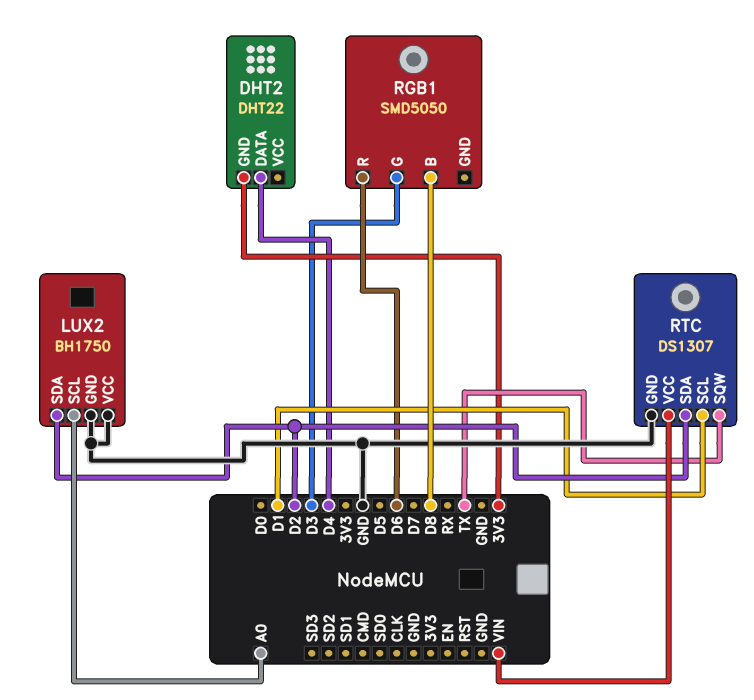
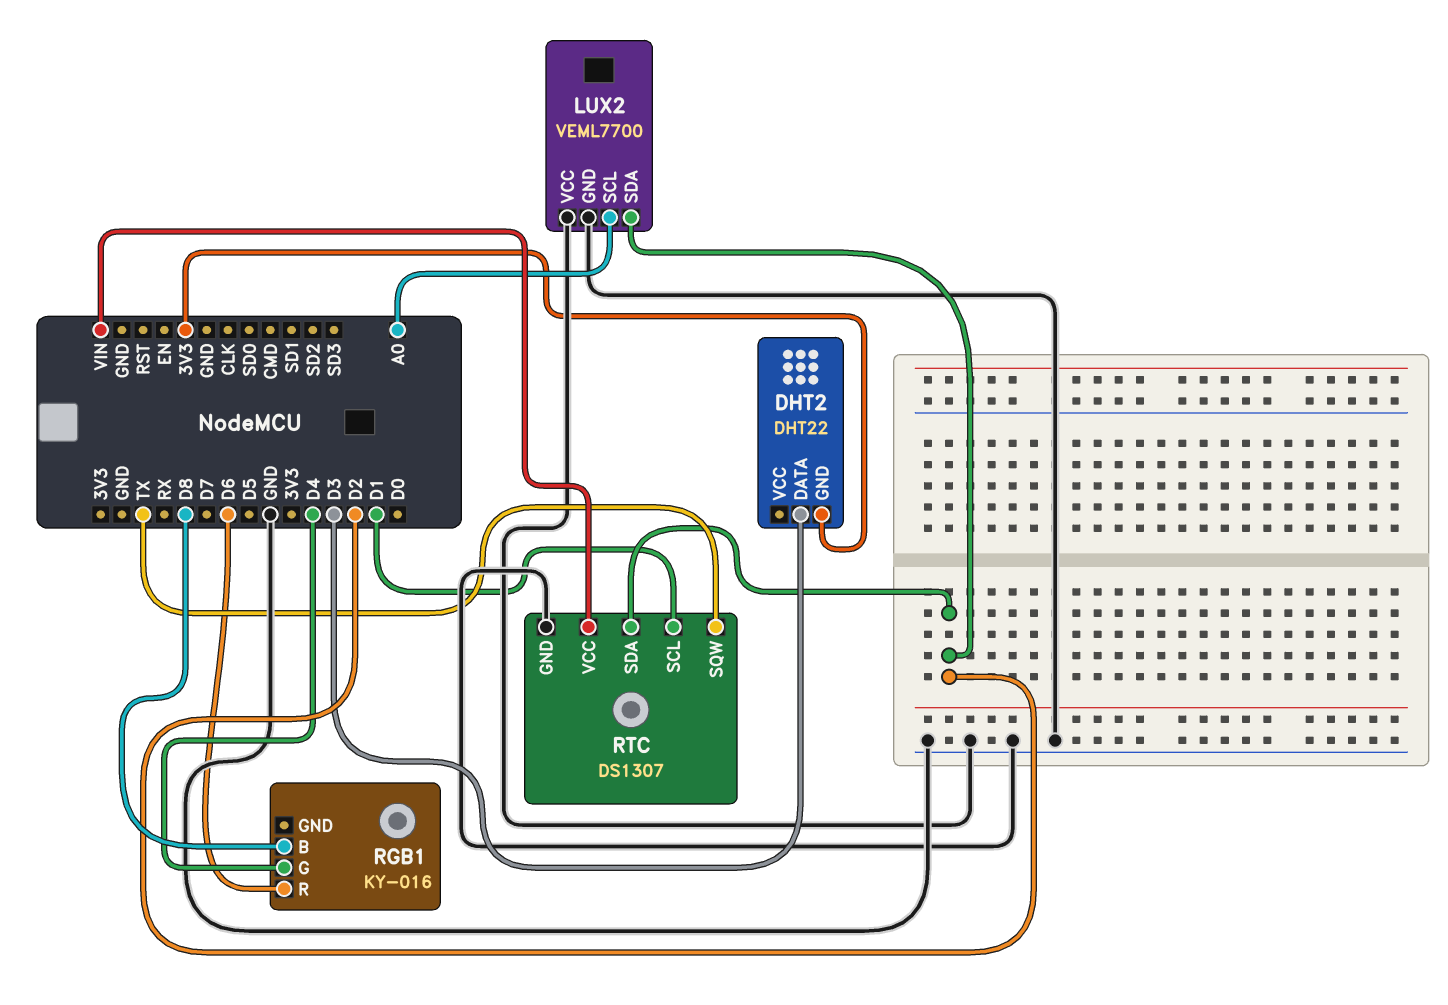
DHT2 pin DATA: D4 -> D3
LUX2: BH1750 -> VEML7700
RGB1: SMD5050 -> KY-016
RGB1 pin G: D3 -> D4

